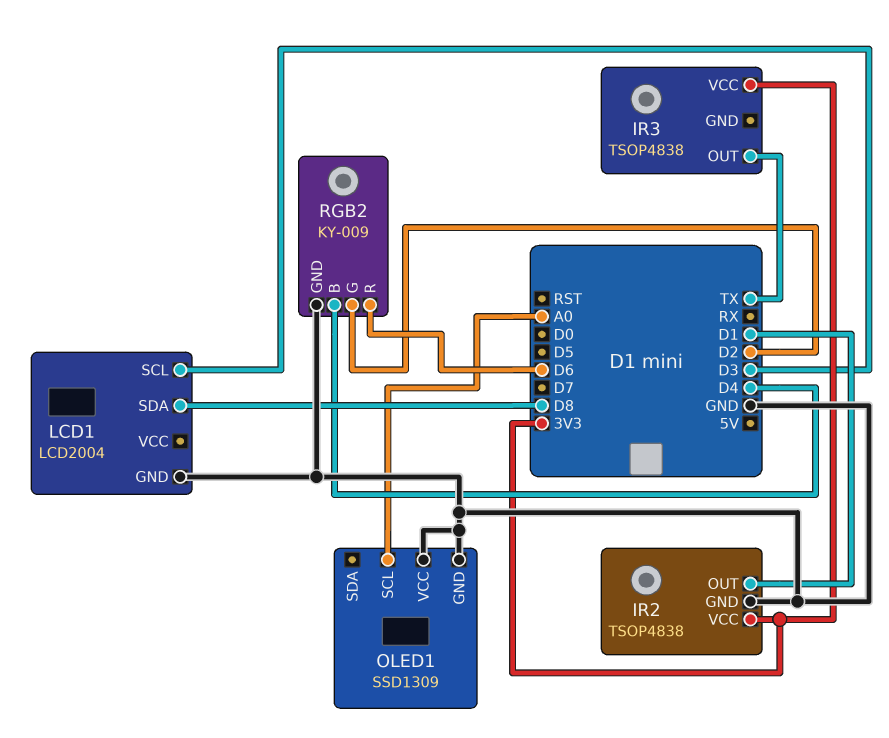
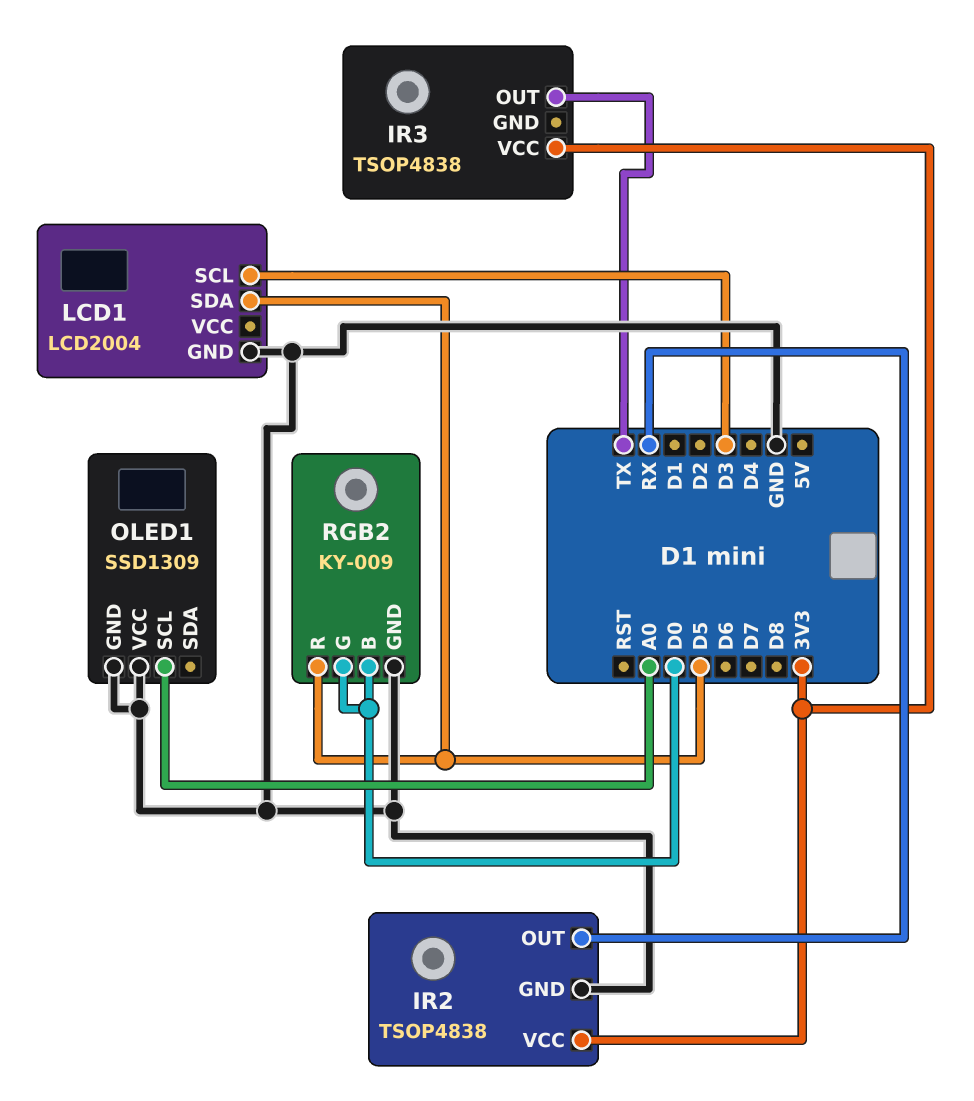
IR2 pin OUT: D1 -> RX
LCD1 pin SDA: D8 -> D5
RGB2 pin B: D4 -> D0
RGB2 pin G: D2 -> D0
RGB2 pin R: D6 -> D5

